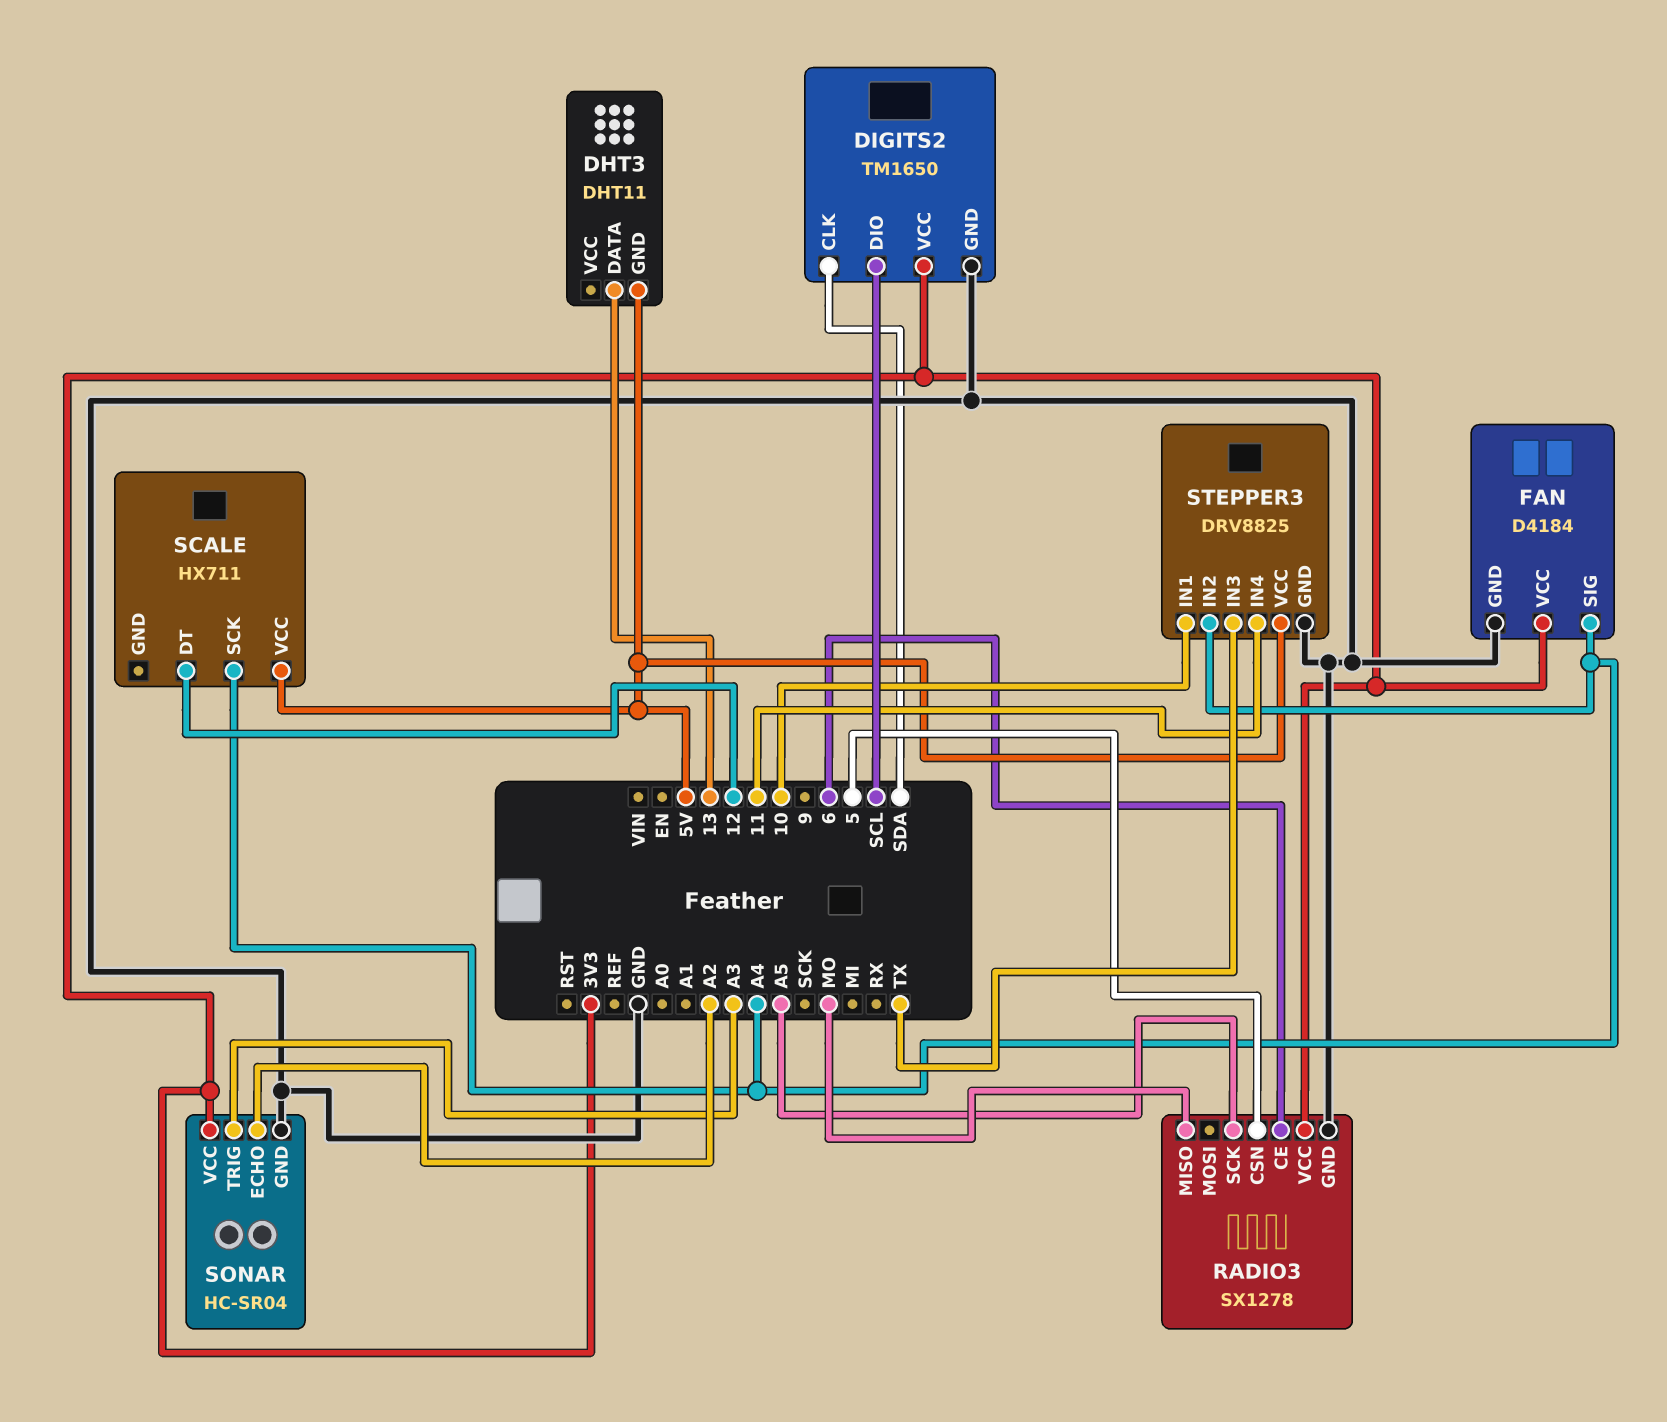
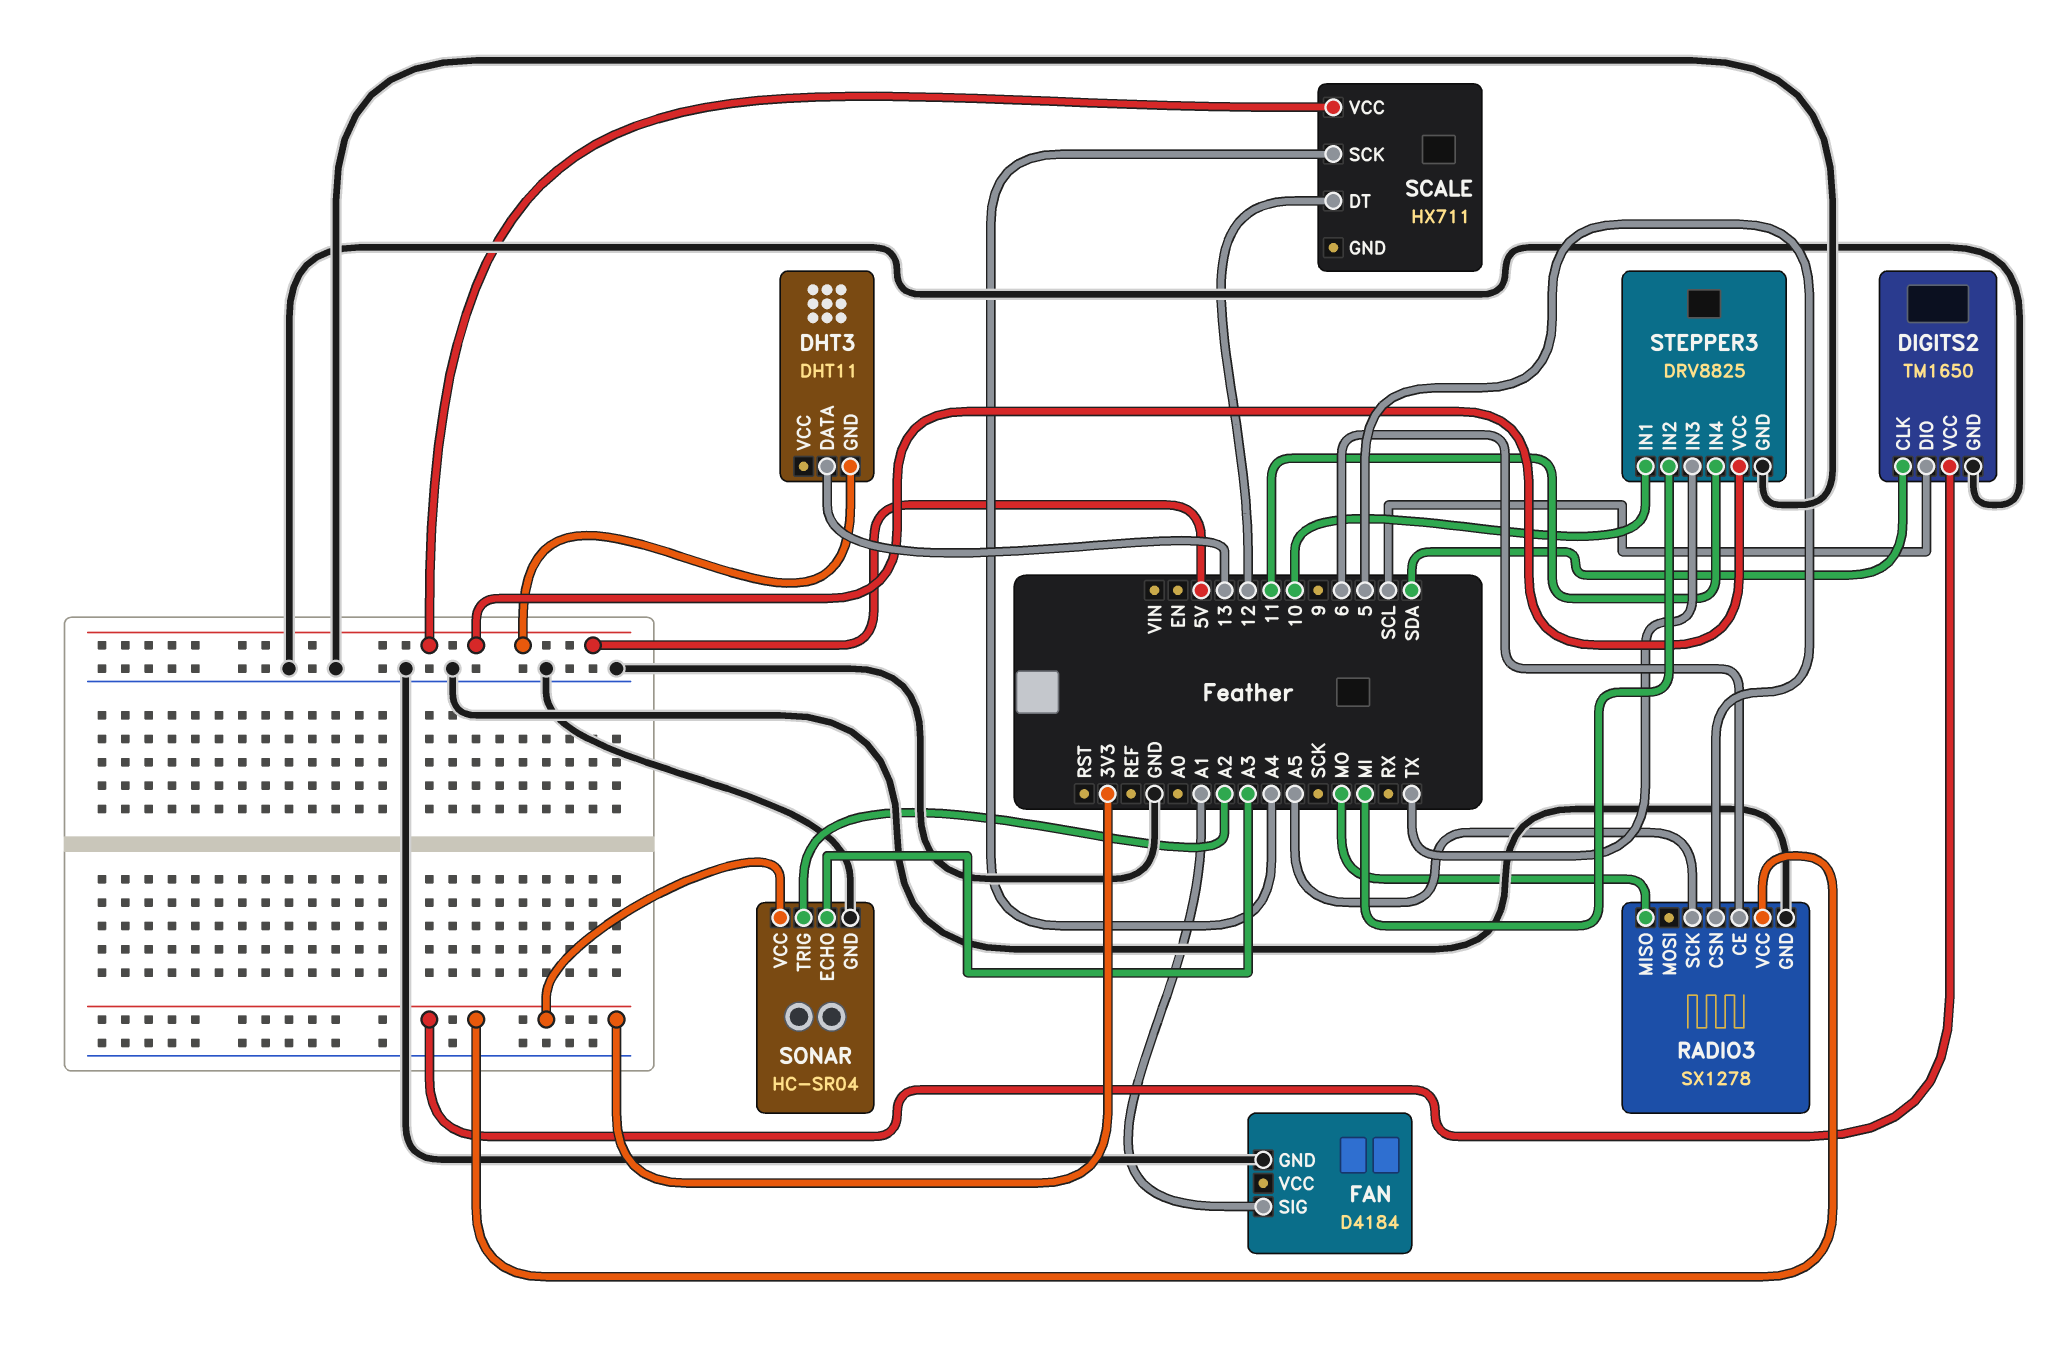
FAN pin SIG: A4 -> A1
FAN pin VCC: 3V3 -> none
SONAR pin ECHO: A2 -> A3
SONAR pin TRIG: A3 -> A2
STEPPER3 pin IN2: A4 -> MI

